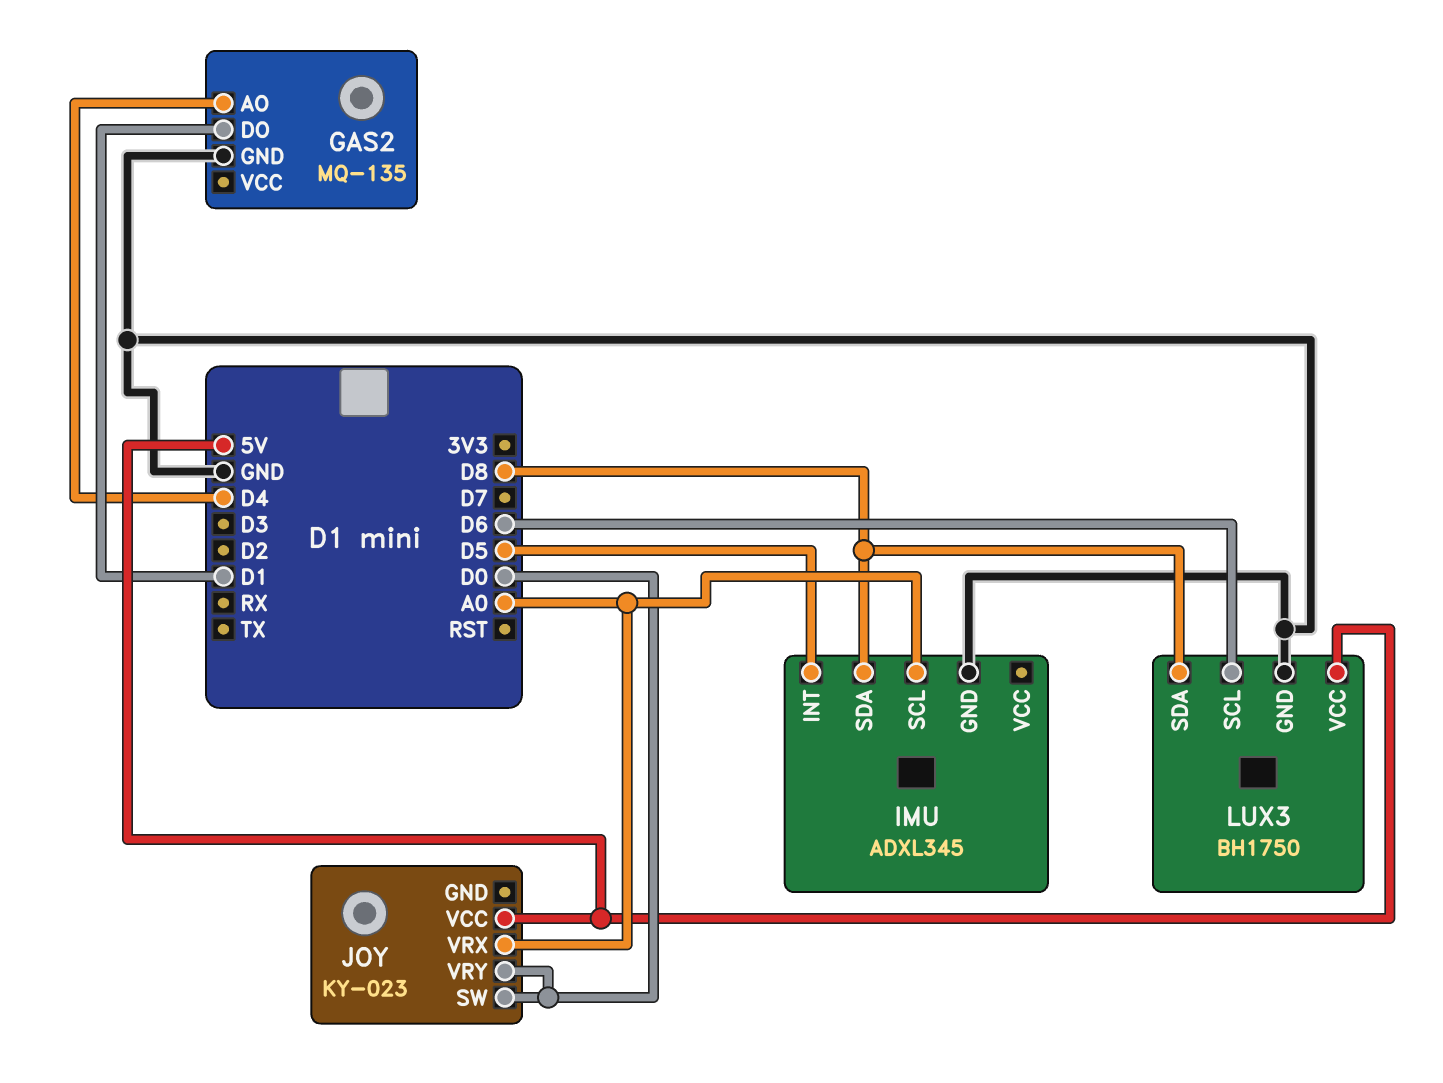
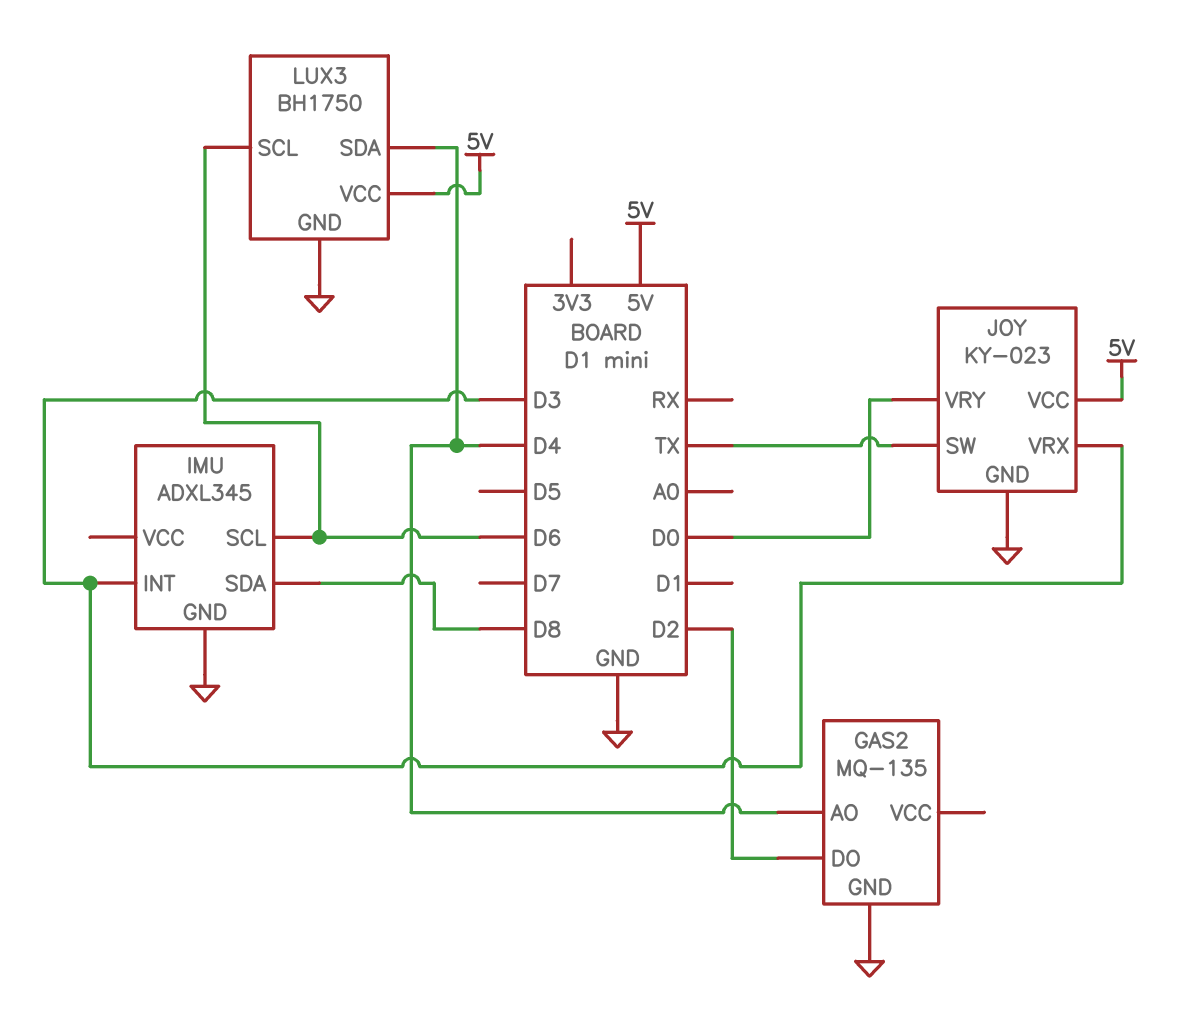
GAS2 pin DO: D1 -> D2
IMU pin INT: D5 -> D3
IMU pin SCL: A0 -> D6
JOY pin GND: none -> GND
JOY pin SW: D0 -> TX
JOY pin VRX: A0 -> D3
LUX3 pin SDA: D8 -> D4

